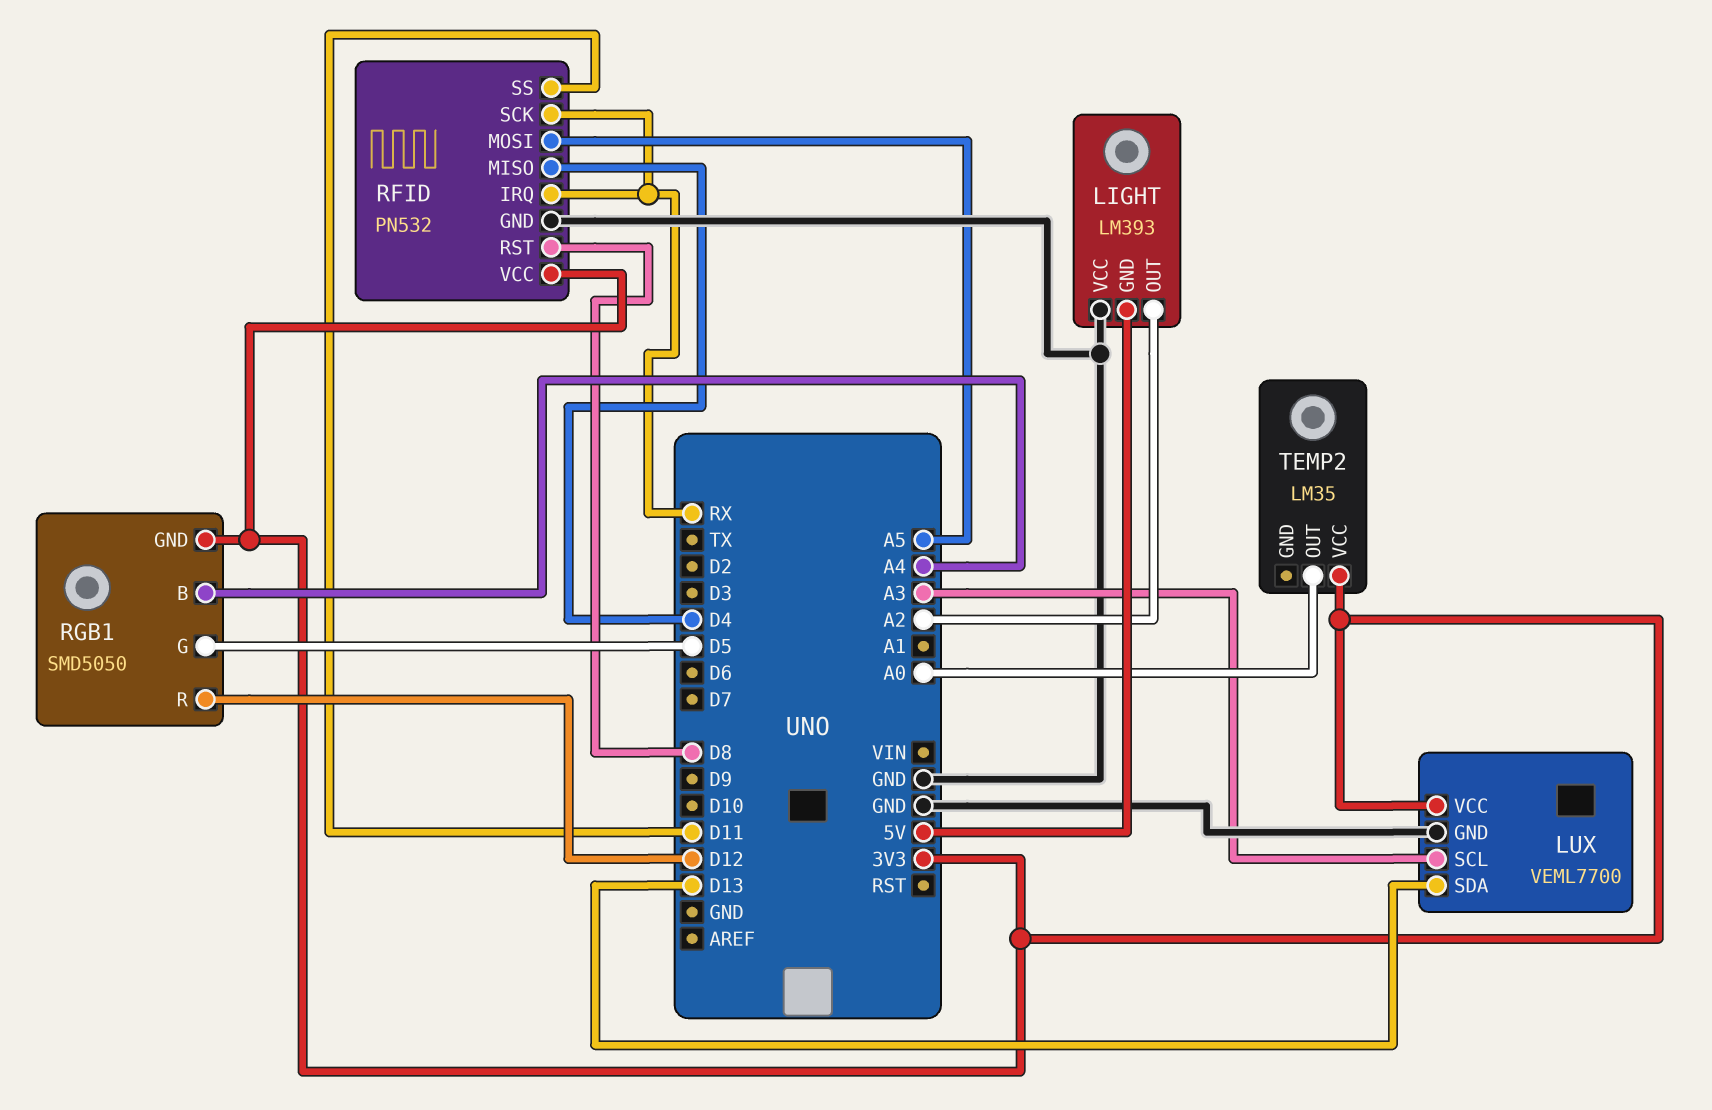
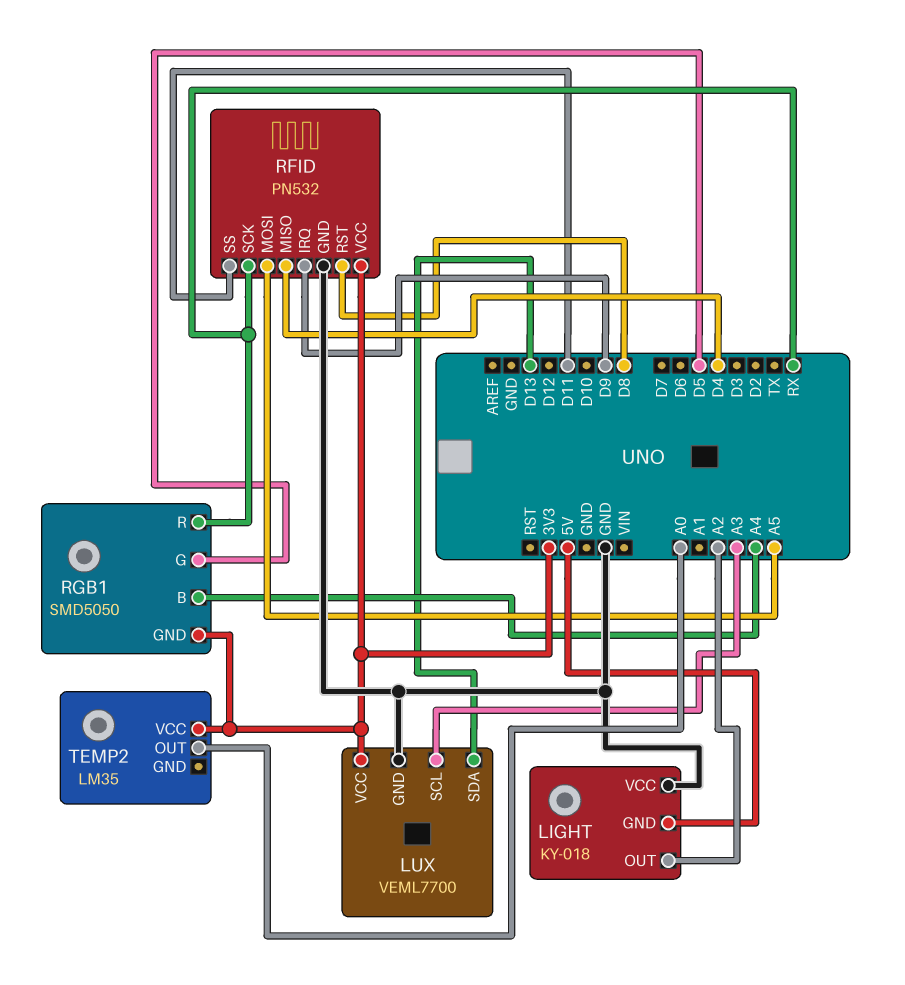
LIGHT: LM393 -> KY-018
RFID pin IRQ: RX -> D9
RGB1 pin R: D12 -> RX

